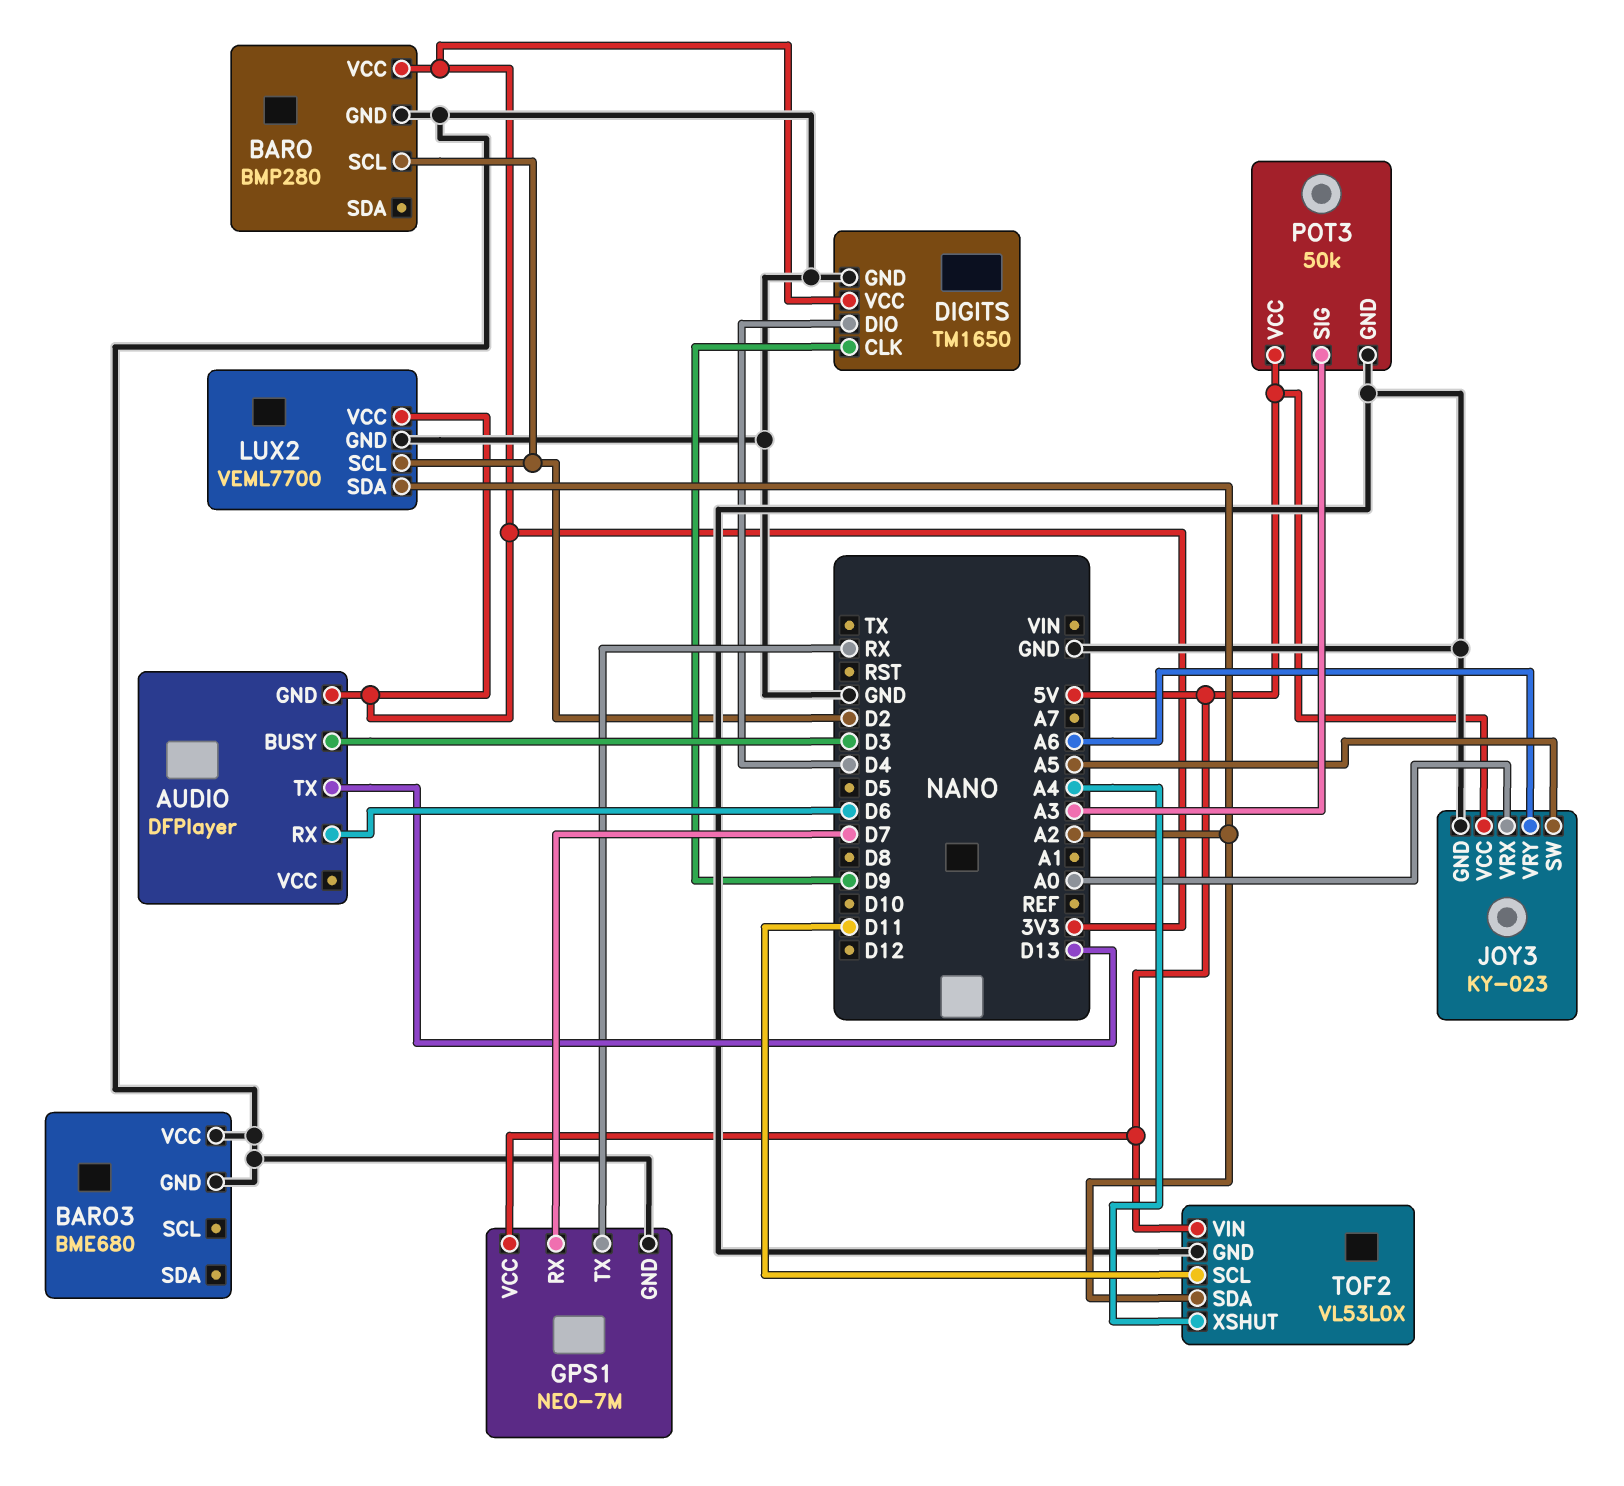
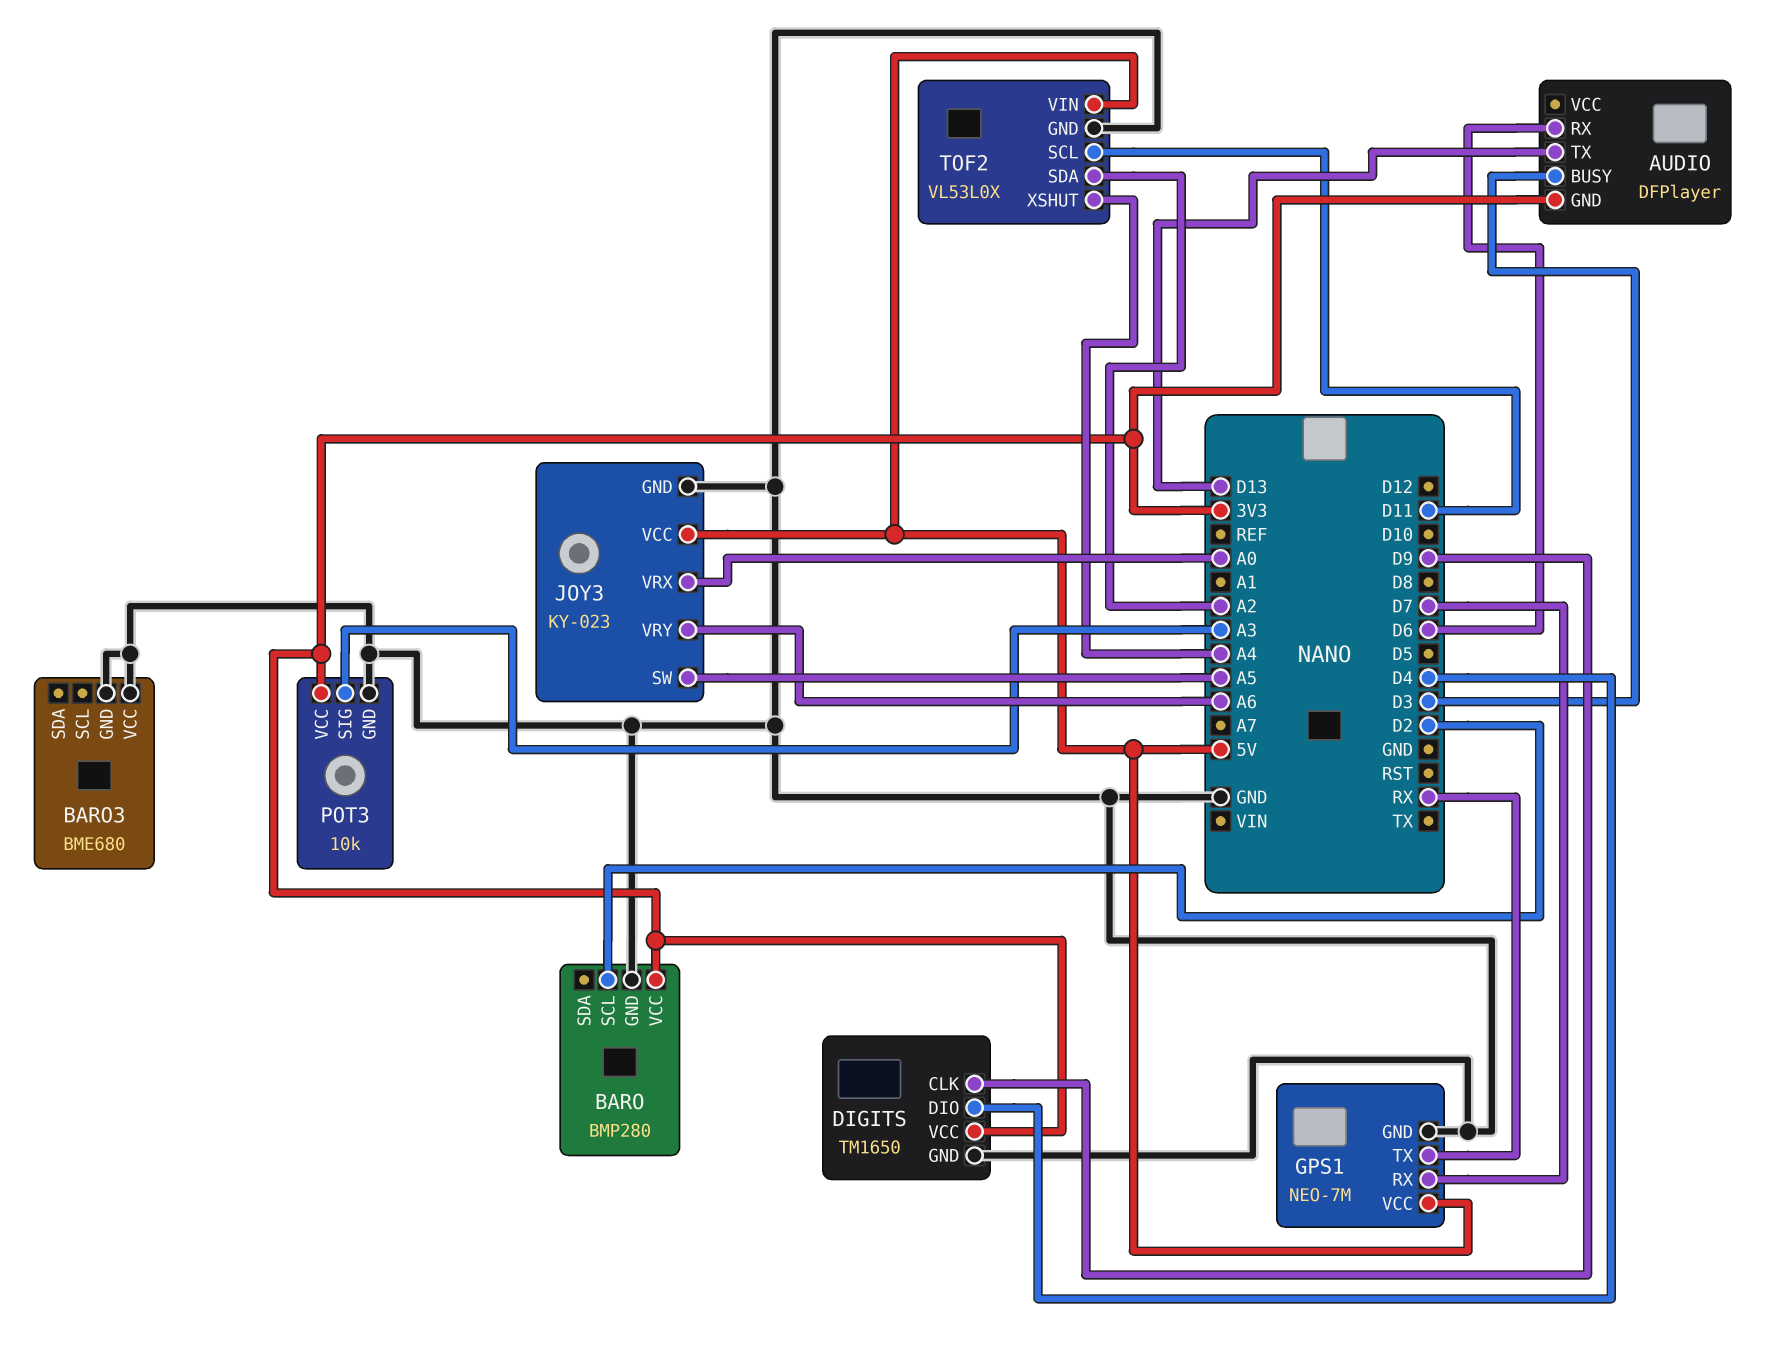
LUX2: VEML7700 -> none
LUX2 pin GND: GND -> none
LUX2 pin SCL: D2 -> none
LUX2 pin SDA: A2 -> none
LUX2 pin VCC: 3V3 -> none
POT3: 50k -> 10k
POT3 pin VCC: 5V -> 3V3

